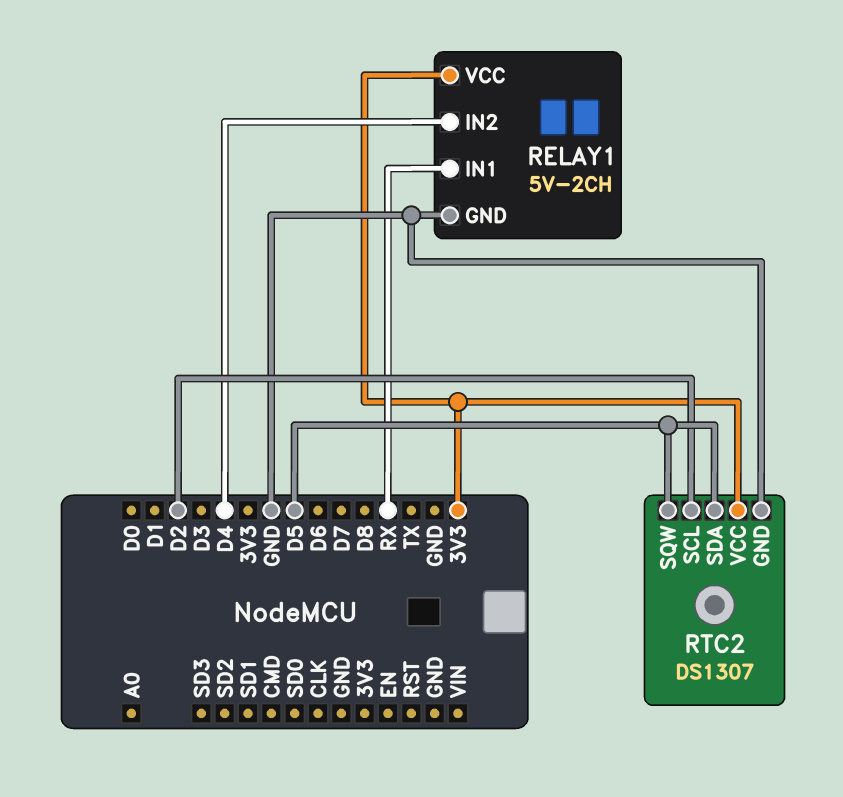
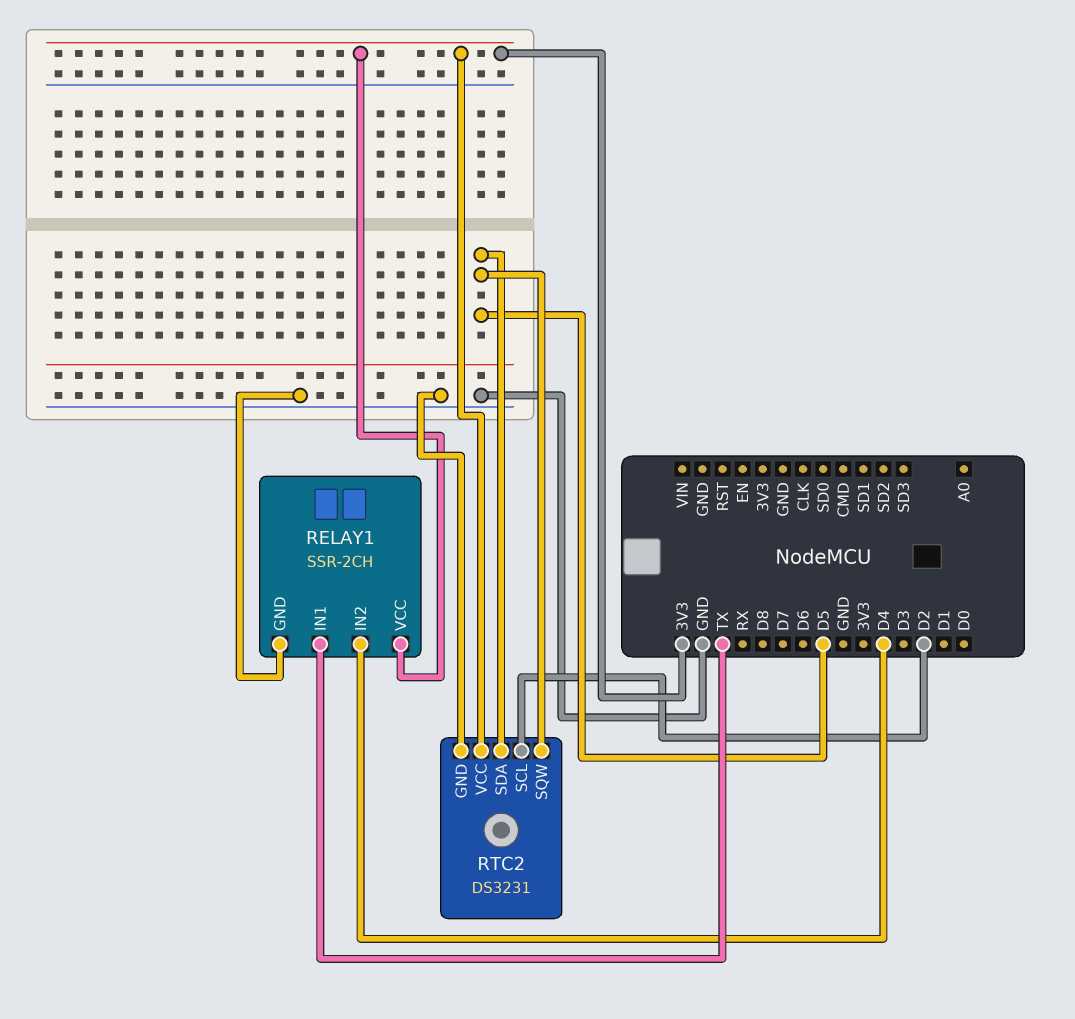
RELAY1: 5V-2CH -> SSR-2CH
RELAY1 pin IN1: RX -> TX
RTC2: DS1307 -> DS3231

